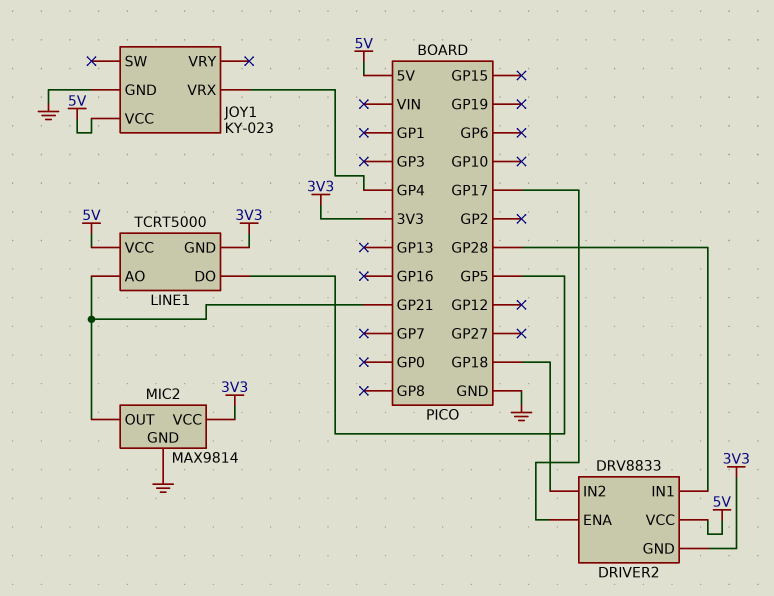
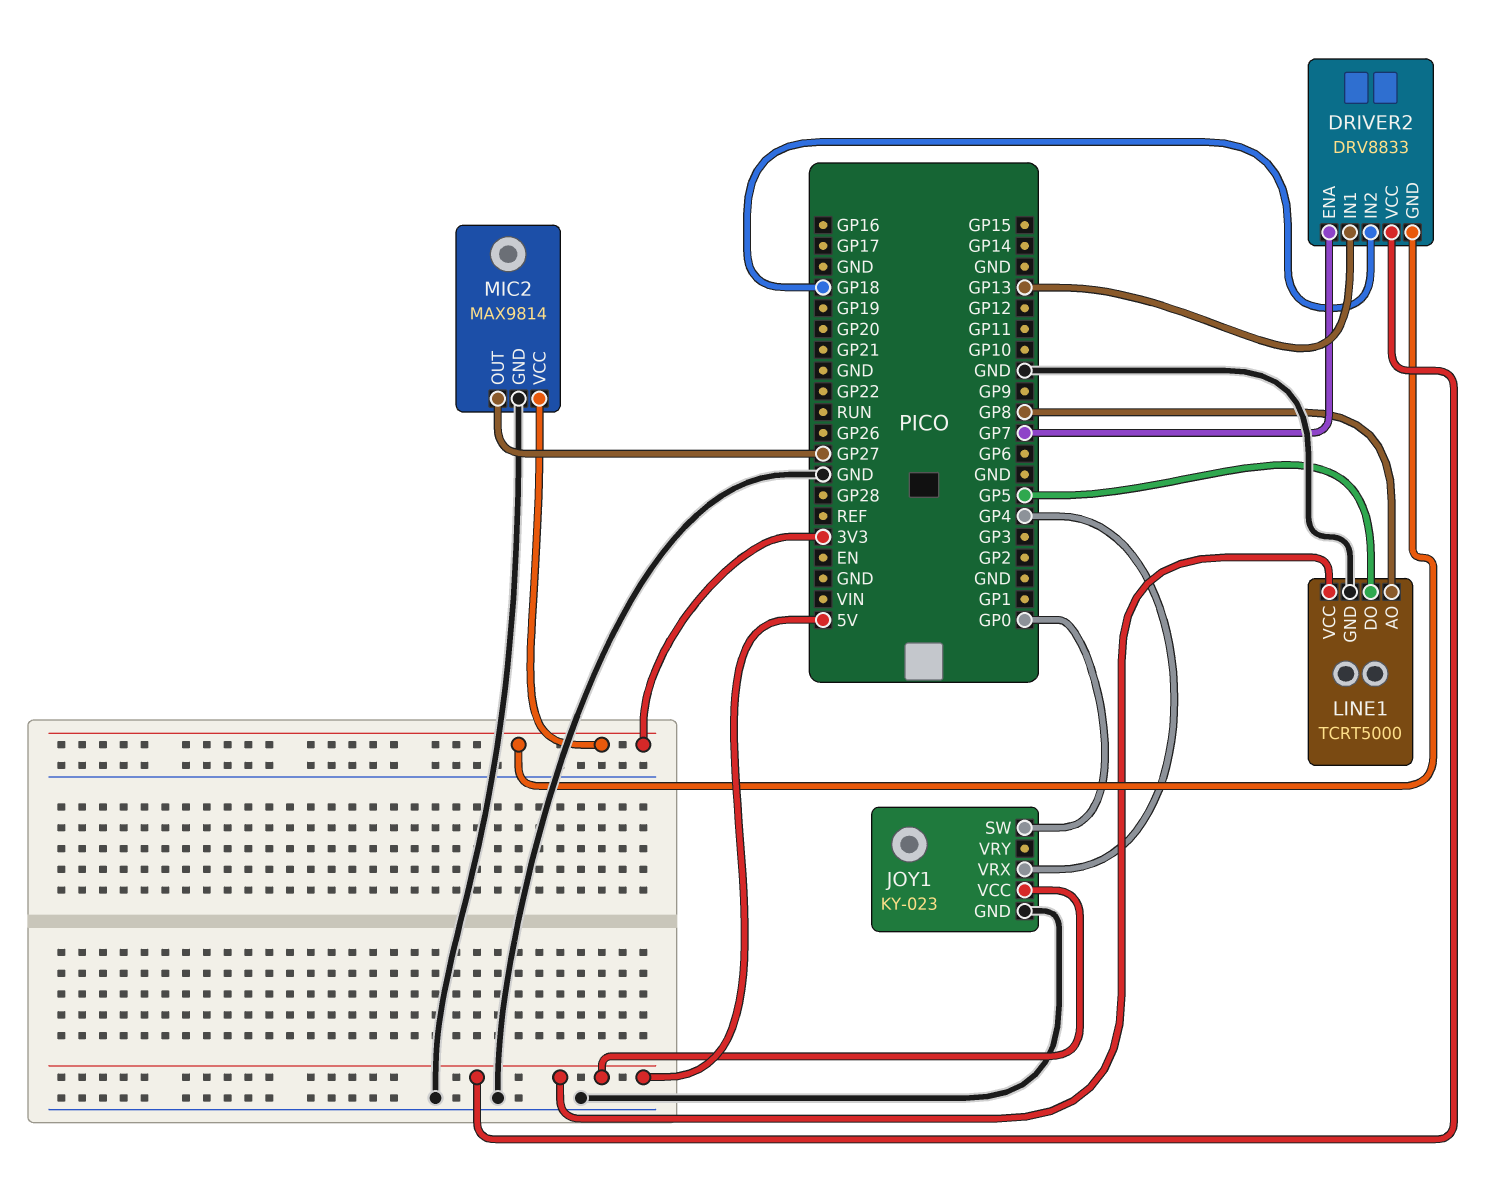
DRIVER2 pin ENA: GP17 -> GP7
DRIVER2 pin IN1: GP28 -> GP13
JOY1 pin SW: none -> GP0
LINE1 pin AO: GP21 -> GP8
LINE1 pin GND: 3V3 -> GND
MIC2 pin OUT: GP21 -> GP27

